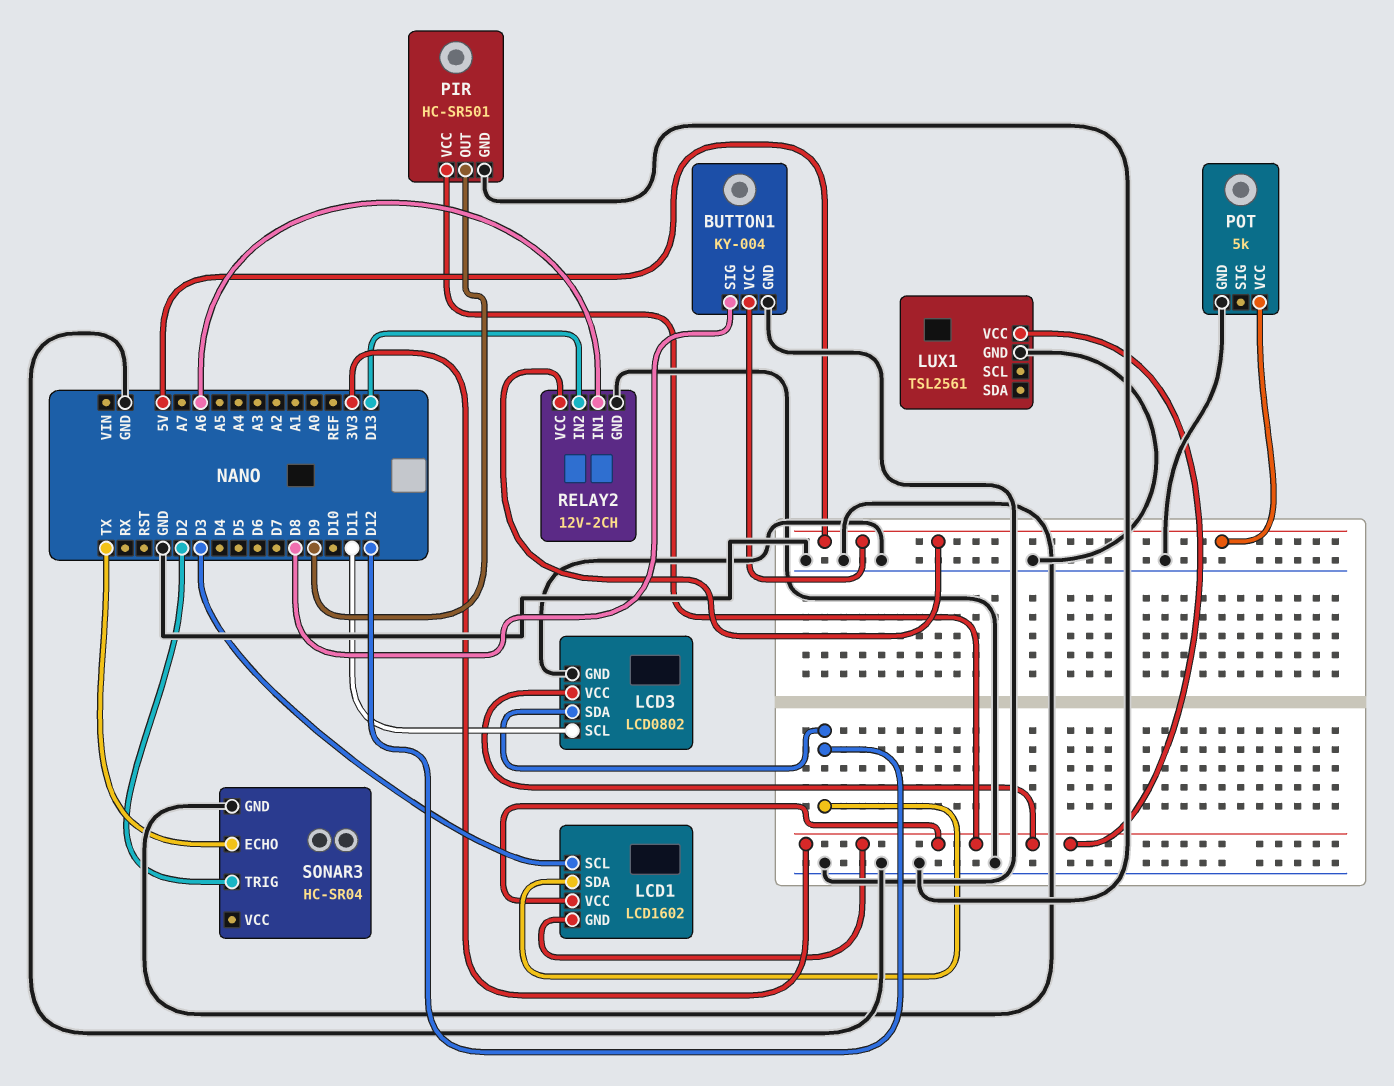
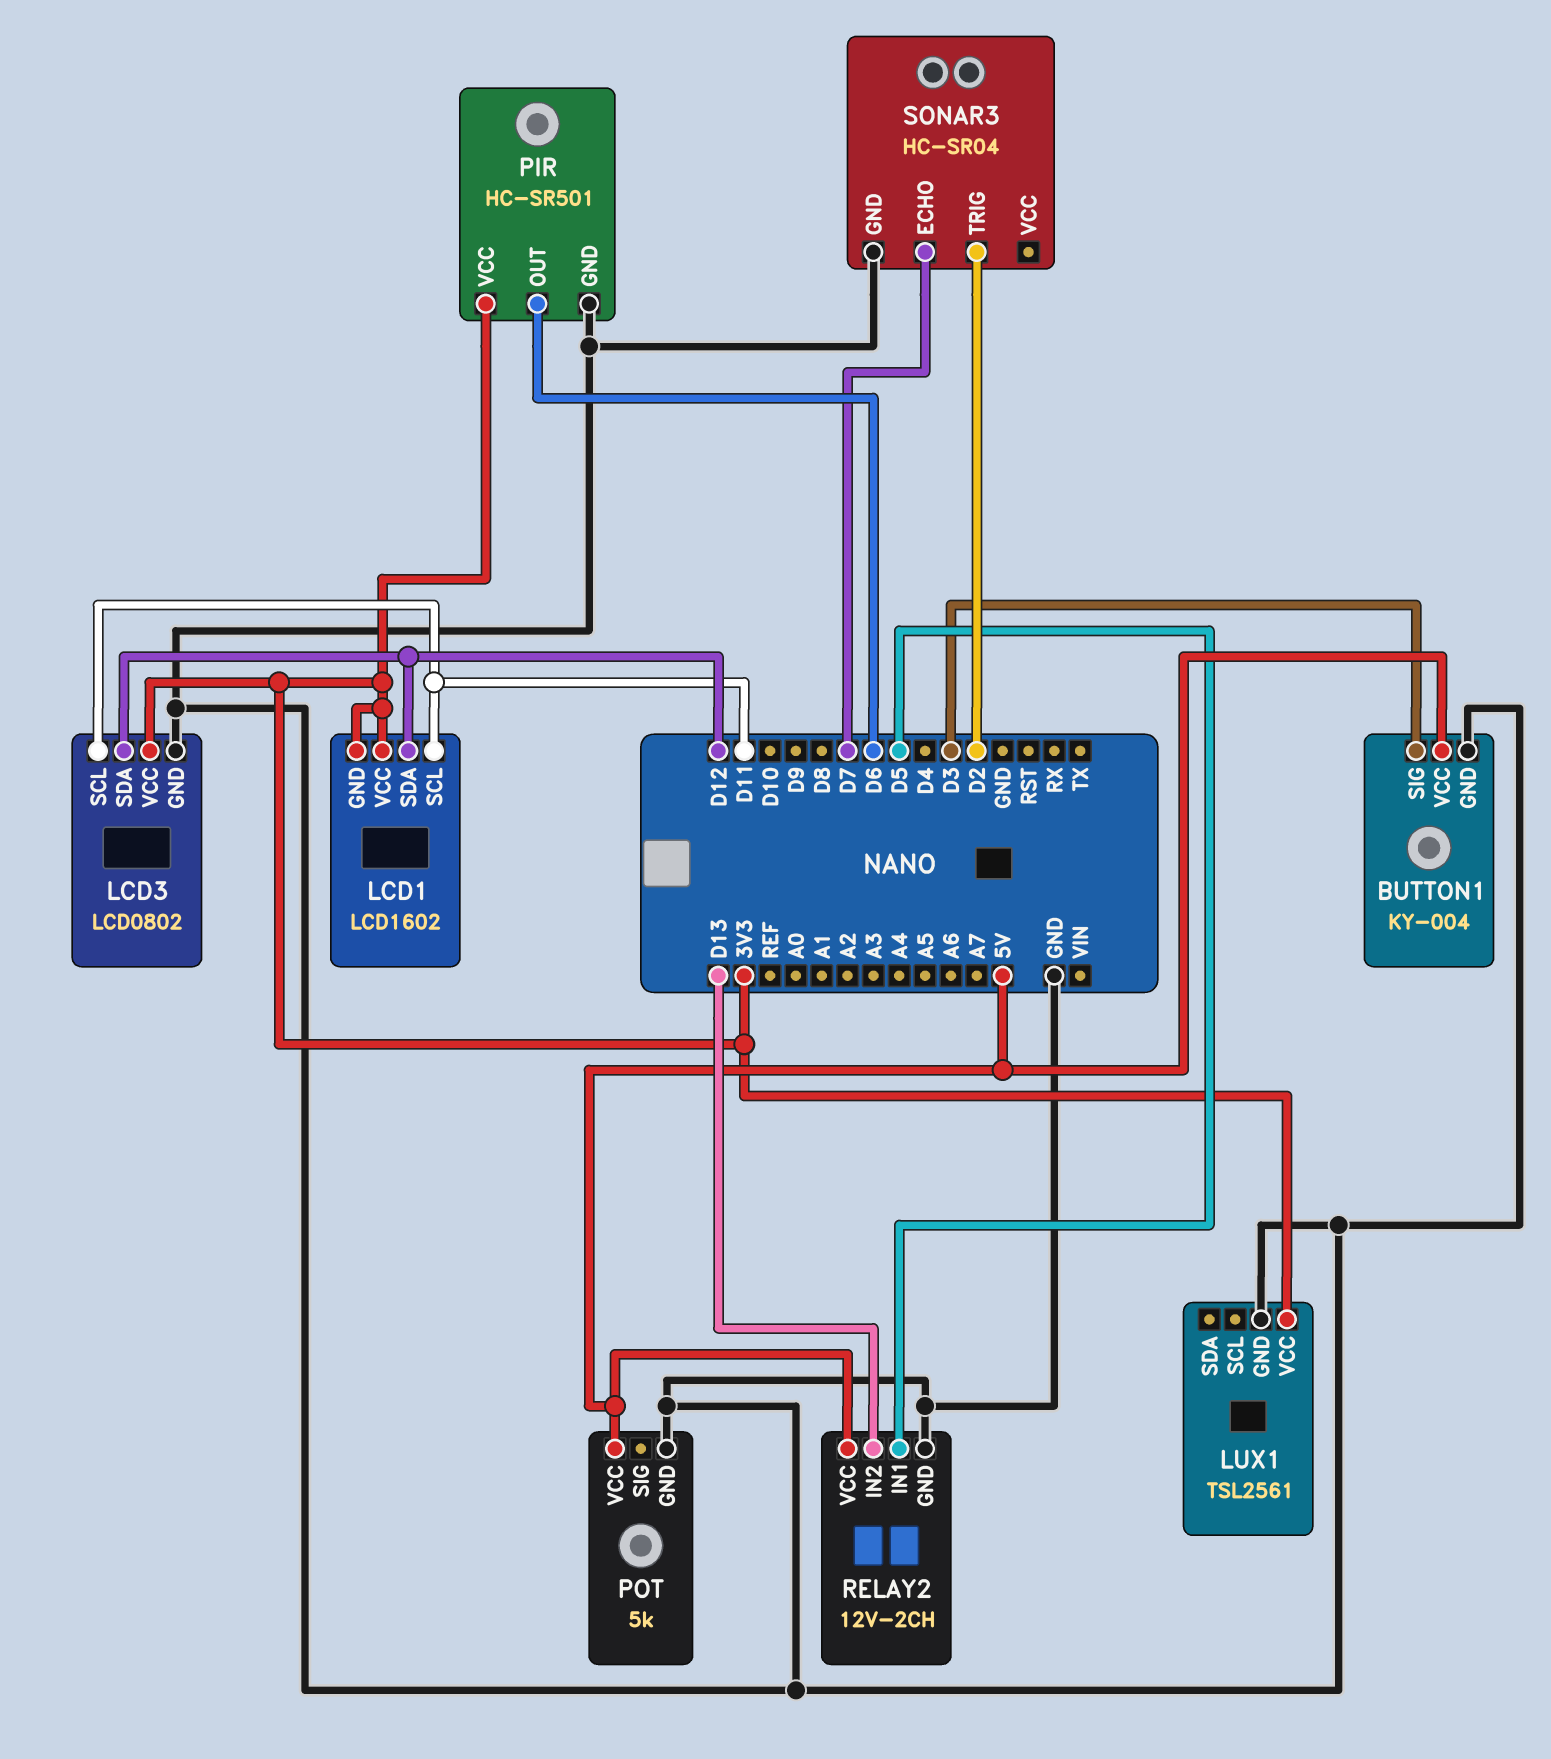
BUTTON1 pin SIG: D8 -> D3
LCD1 pin SCL: D3 -> D11
PIR pin OUT: D9 -> D6
RELAY2 pin IN1: A6 -> D5
SONAR3 pin ECHO: TX -> D7

